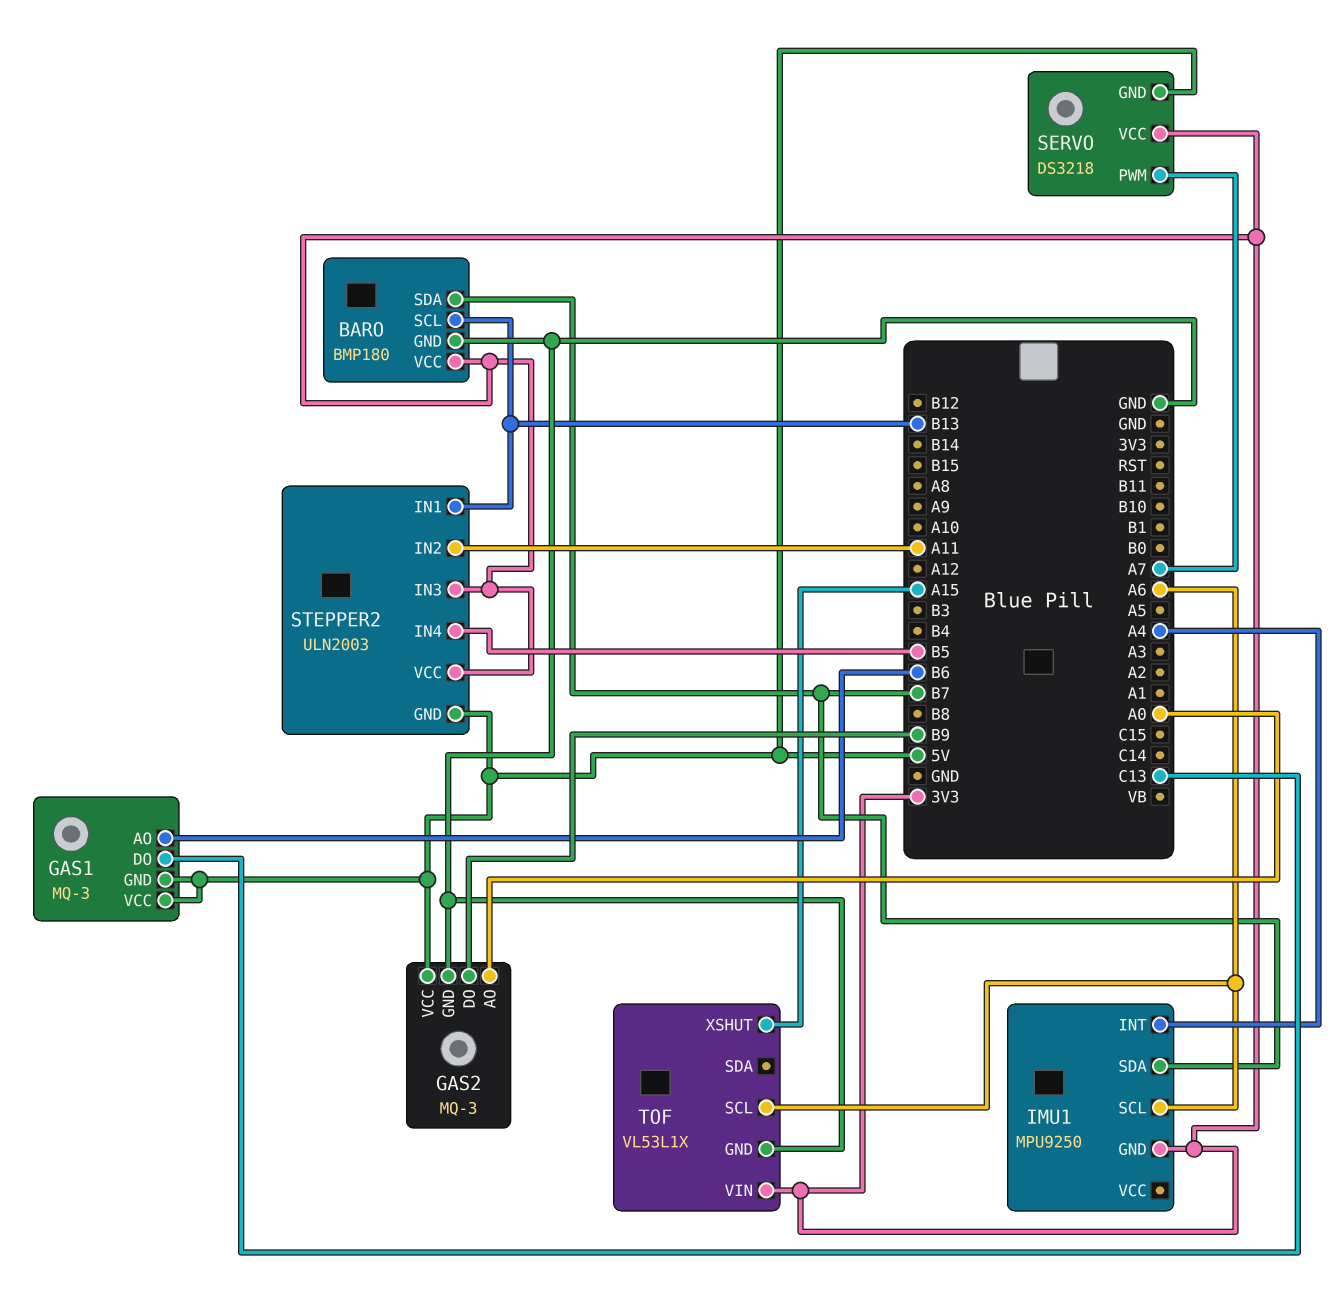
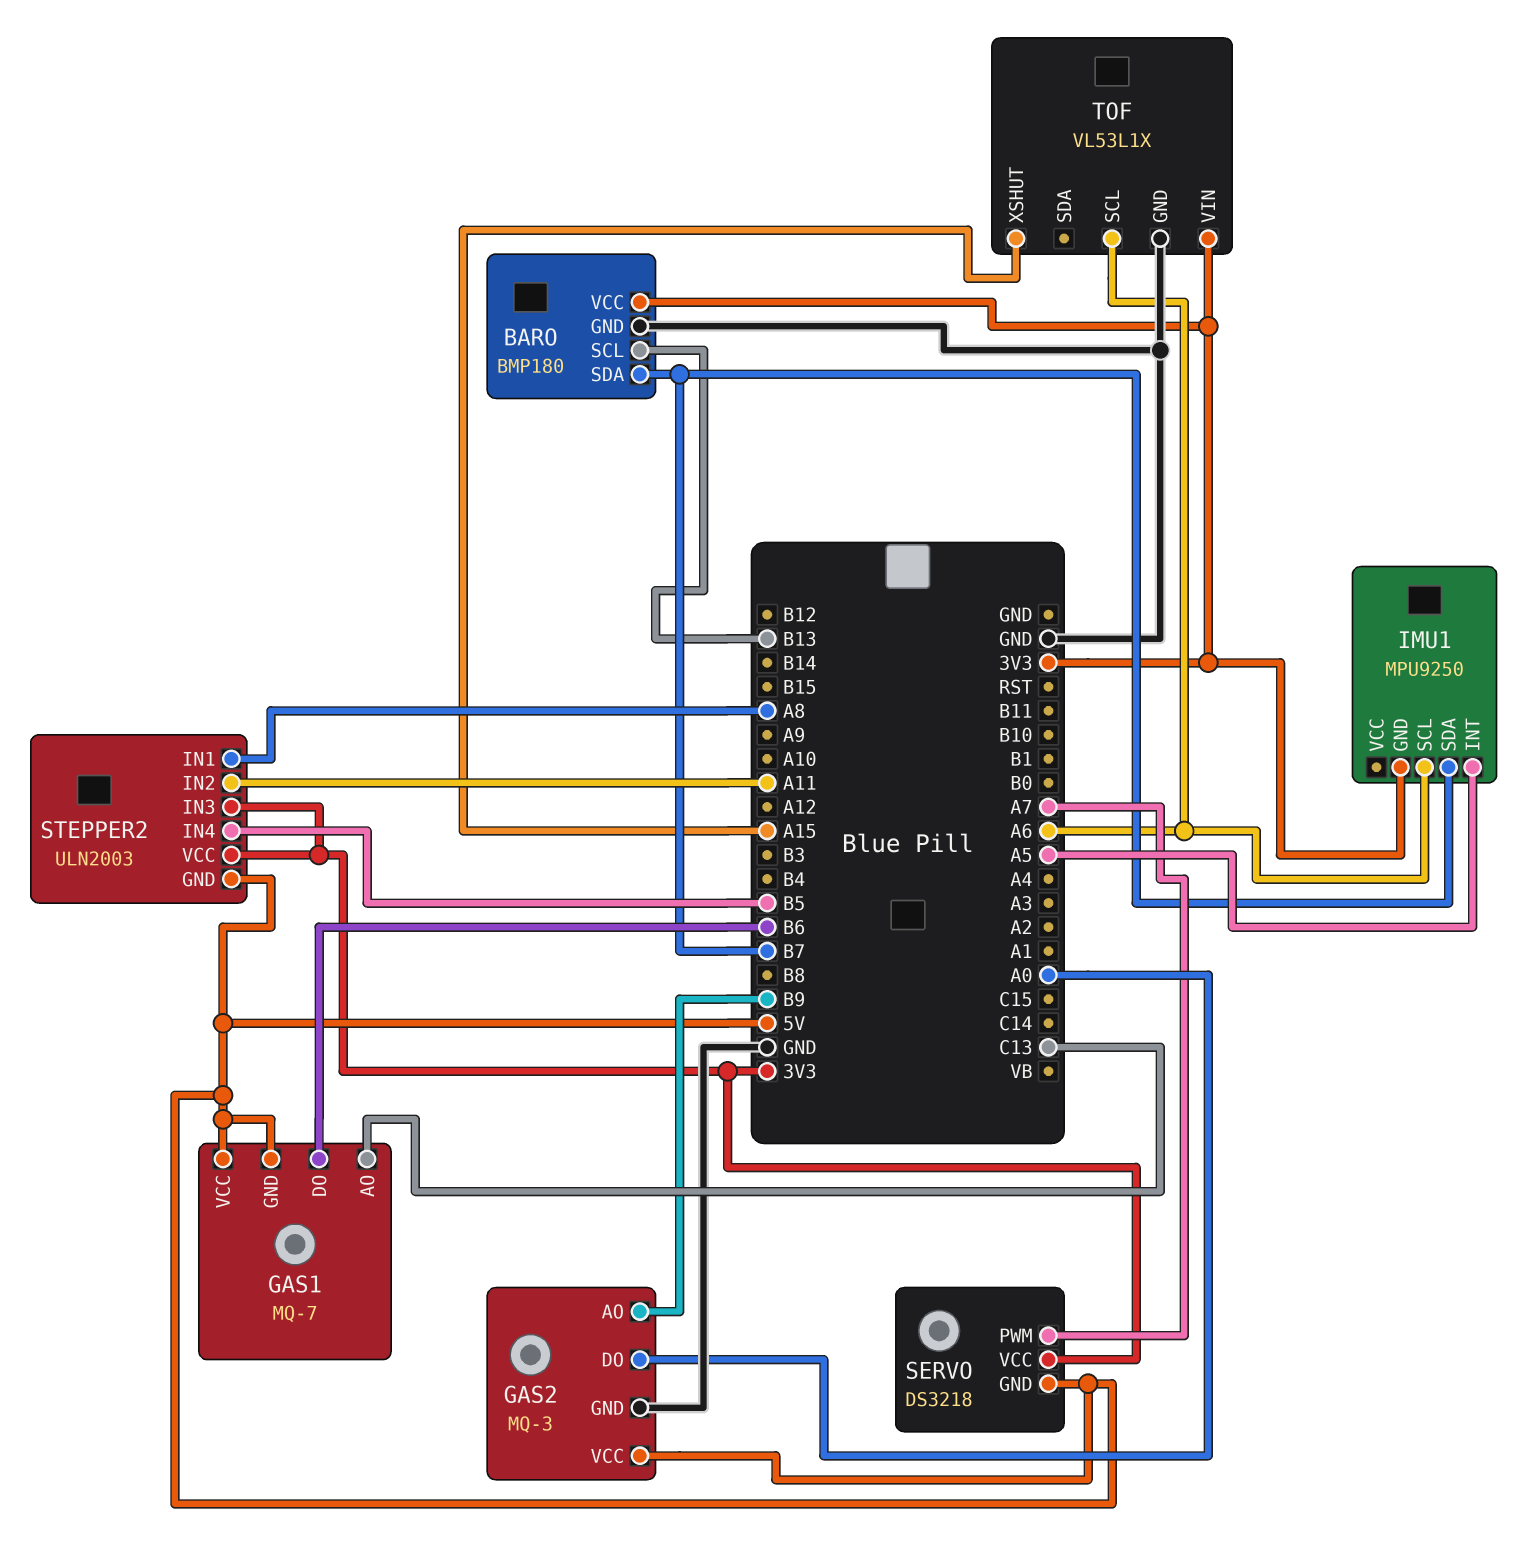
GAS1: MQ-3 -> MQ-7
GAS1 pin AO: B6 -> C13
GAS1 pin DO: C13 -> B6
GAS2 pin AO: A0 -> B9
GAS2 pin DO: B9 -> A0
IMU1 pin INT: A4 -> A5
STEPPER2 pin IN1: B13 -> A8

